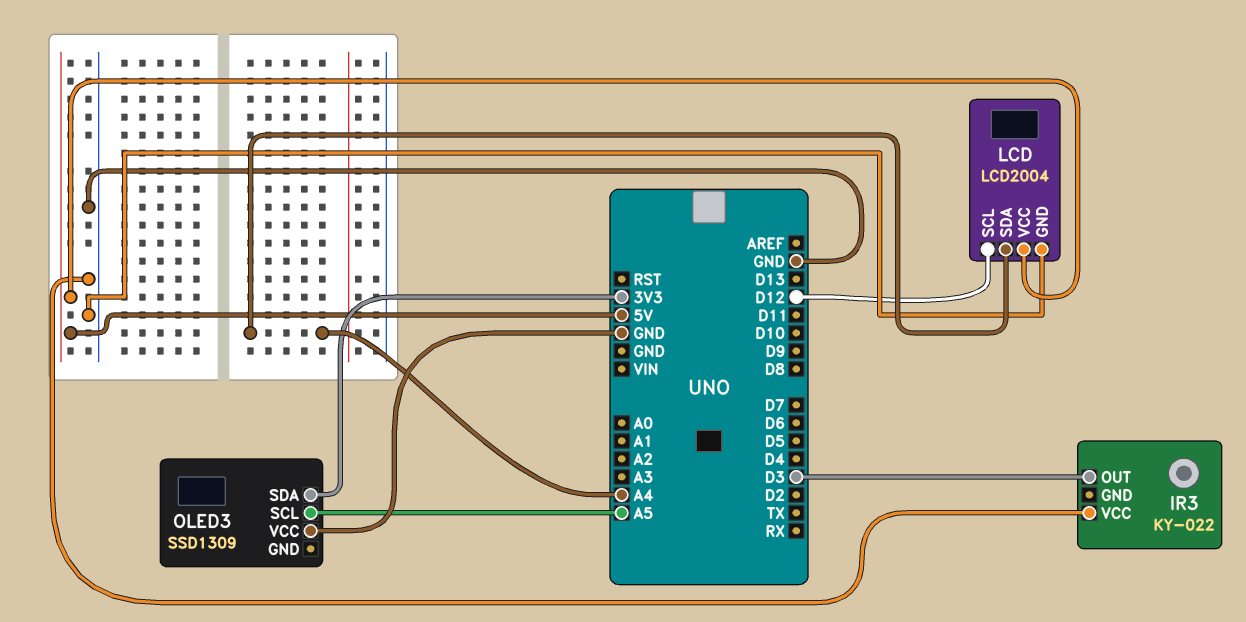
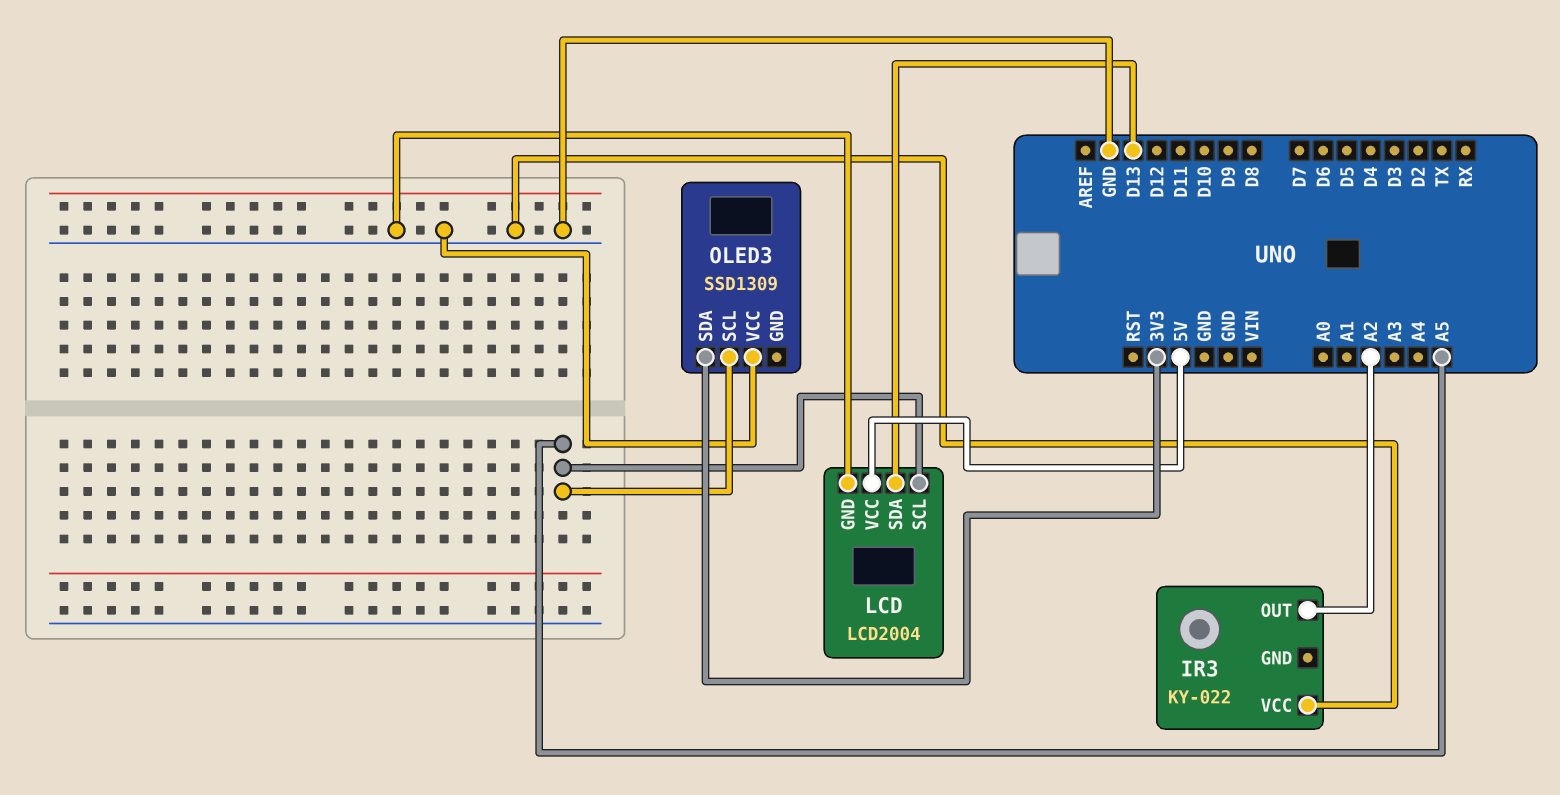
IR3 pin OUT: D3 -> A2
LCD pin SCL: D12 -> A5
LCD pin SDA: A4 -> D13

